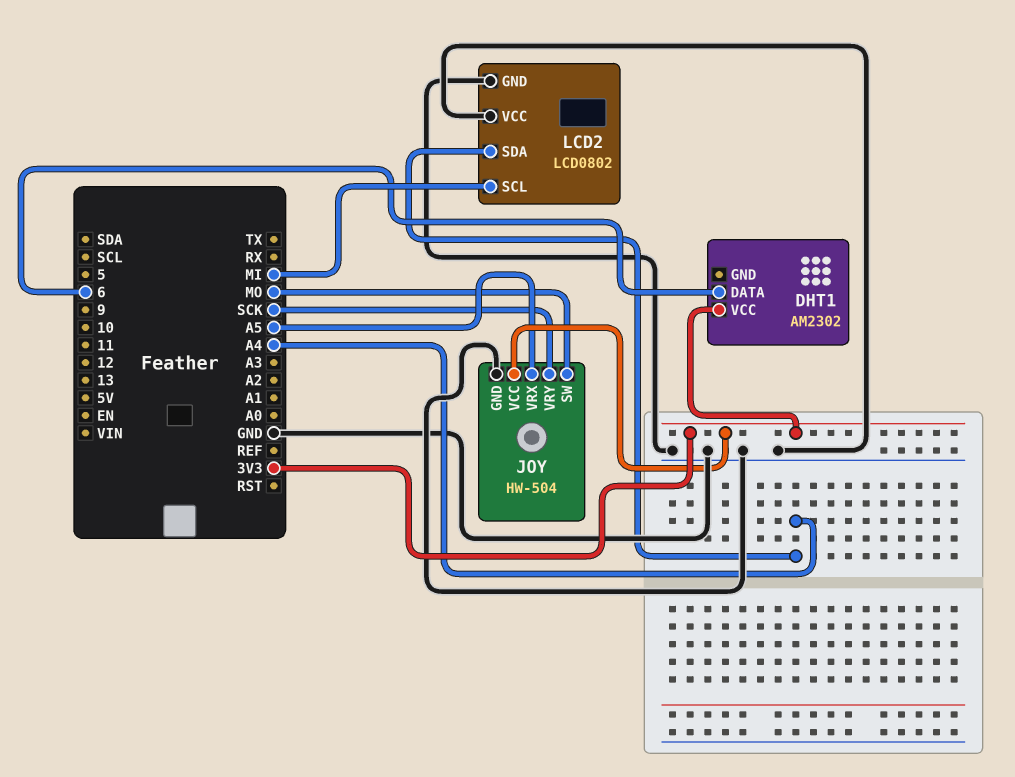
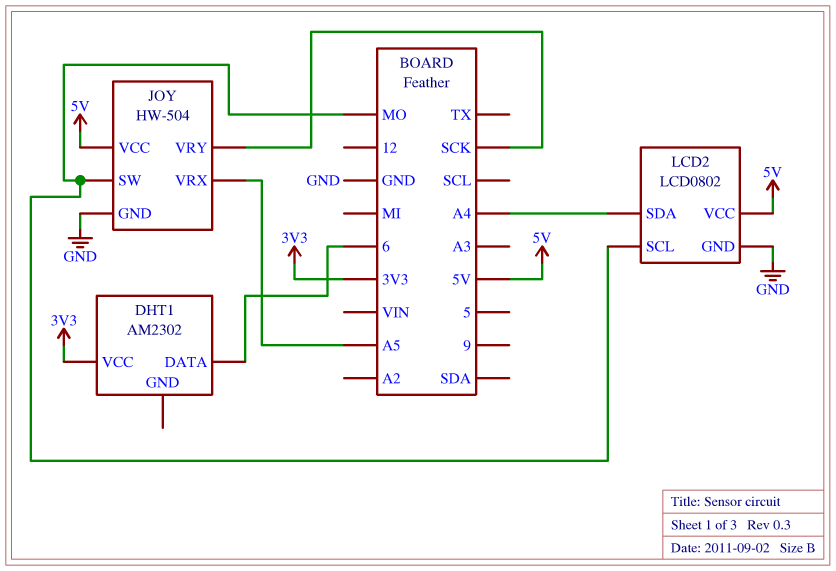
JOY pin VCC: 3V3 -> 5V
LCD2 pin SCL: MI -> MO
LCD2 pin VCC: GND -> 5V

